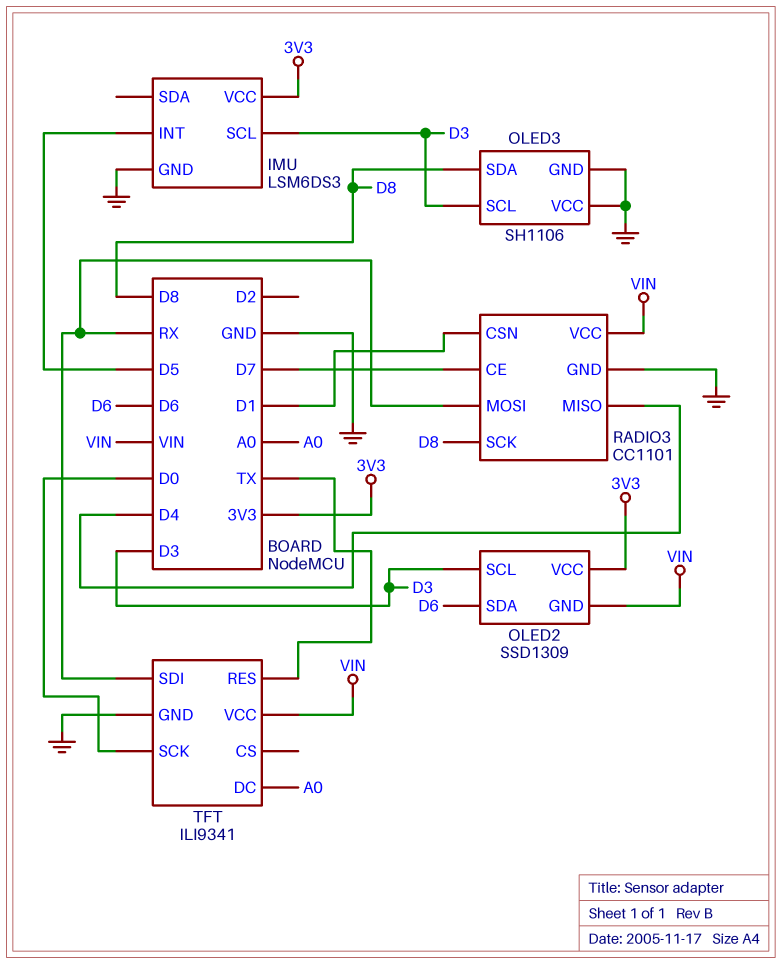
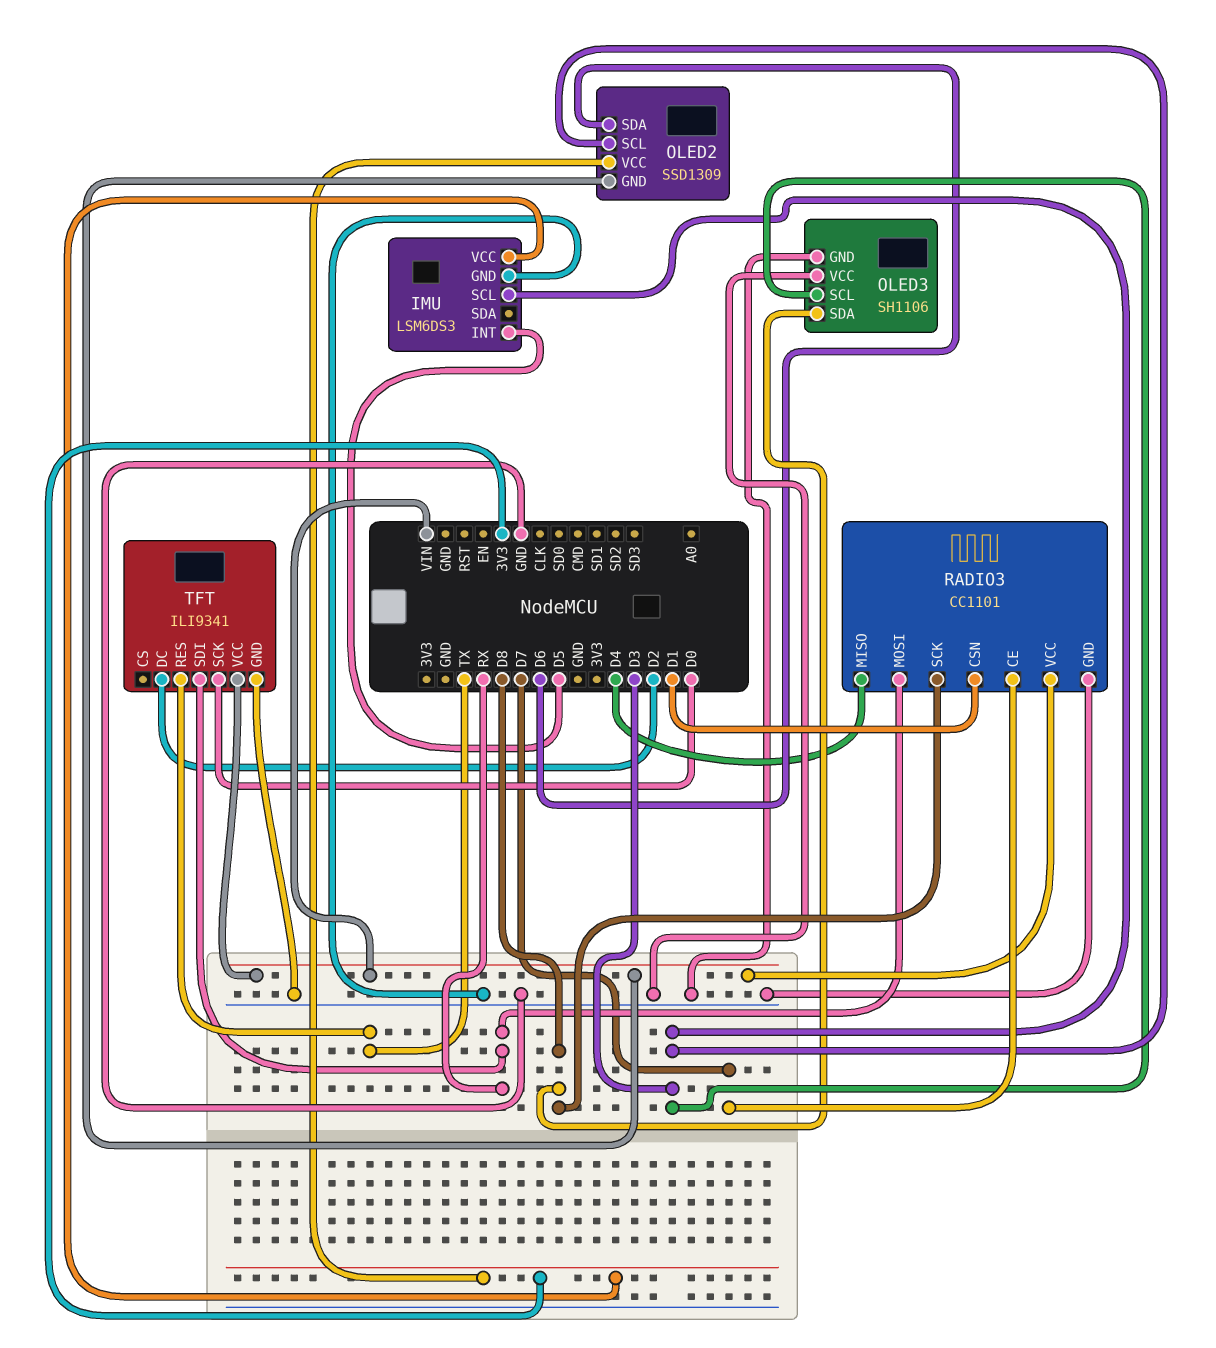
TFT pin DC: A0 -> D2

